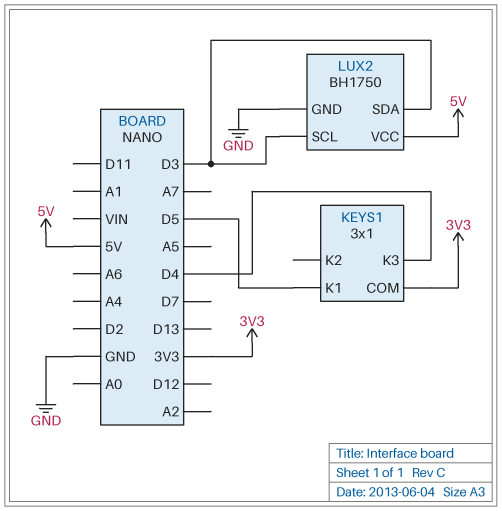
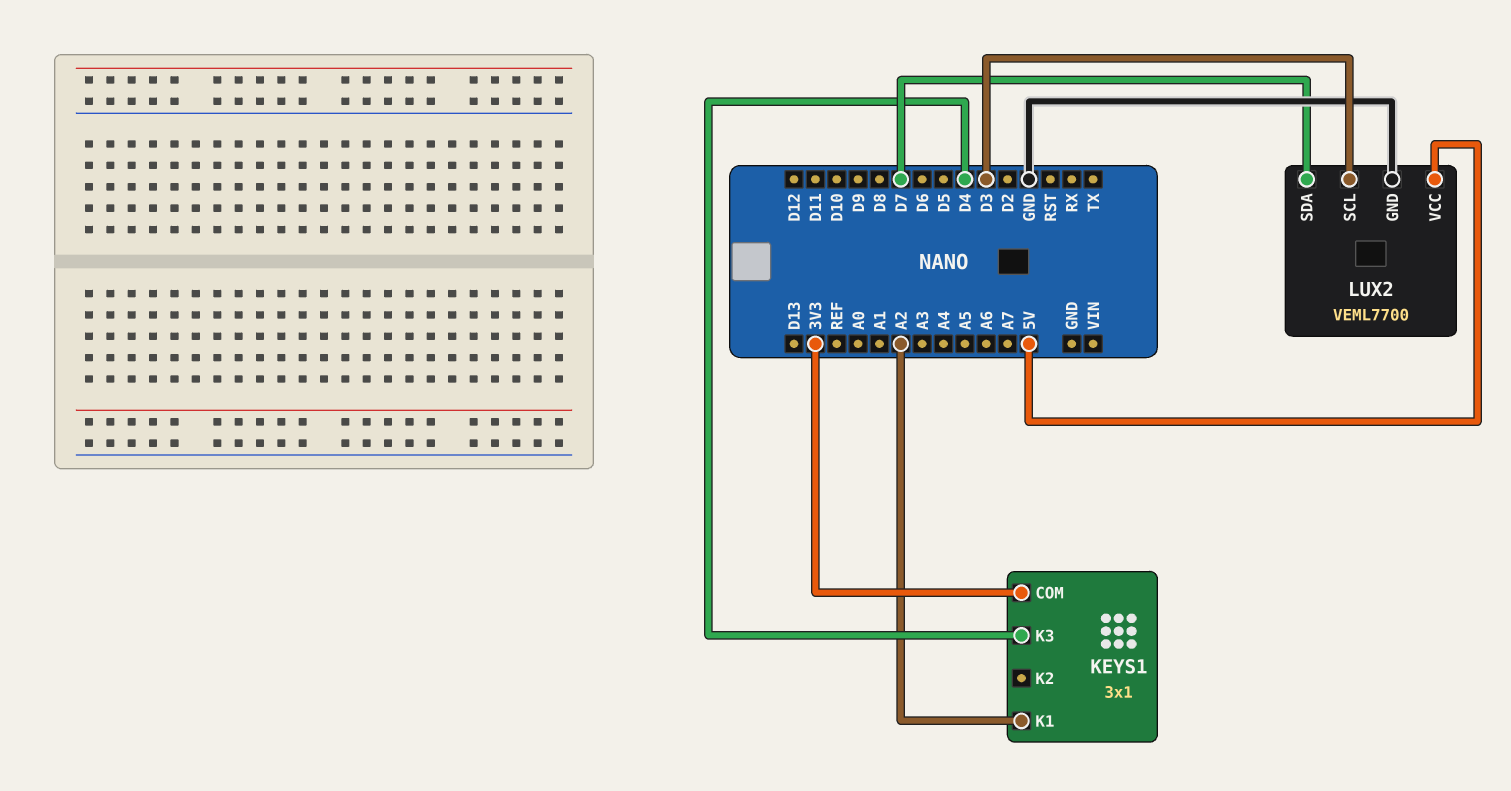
KEYS1 pin K1: D5 -> A2
LUX2: BH1750 -> VEML7700
LUX2 pin SDA: D3 -> D7

